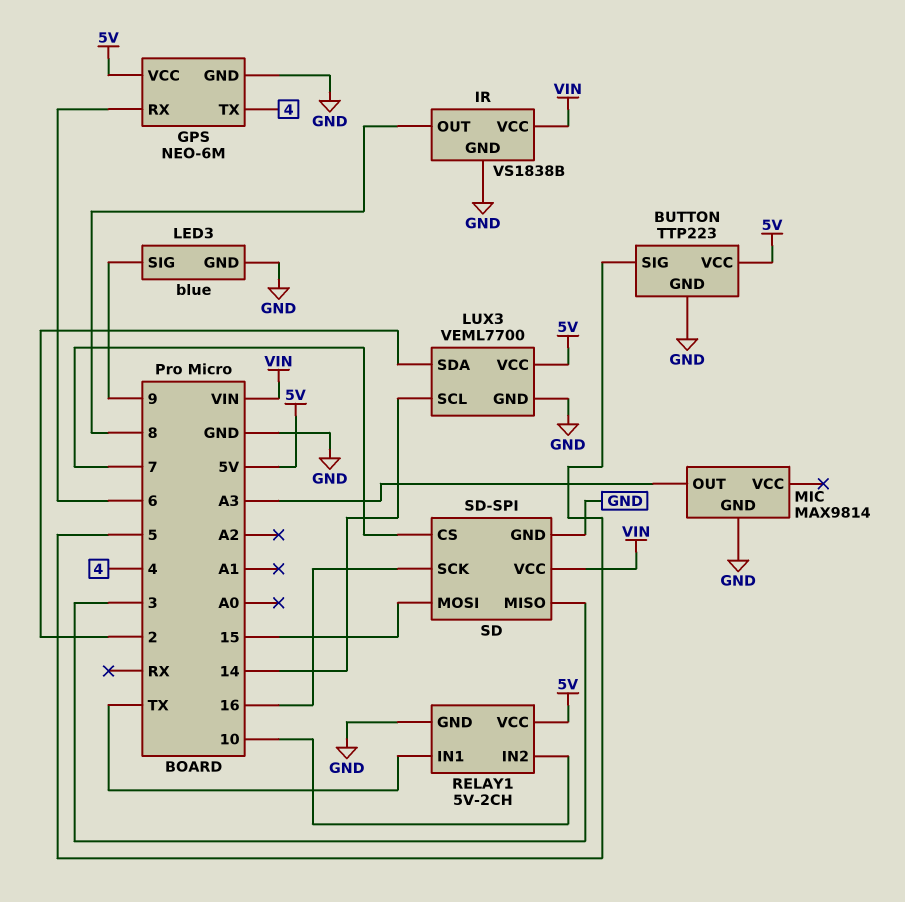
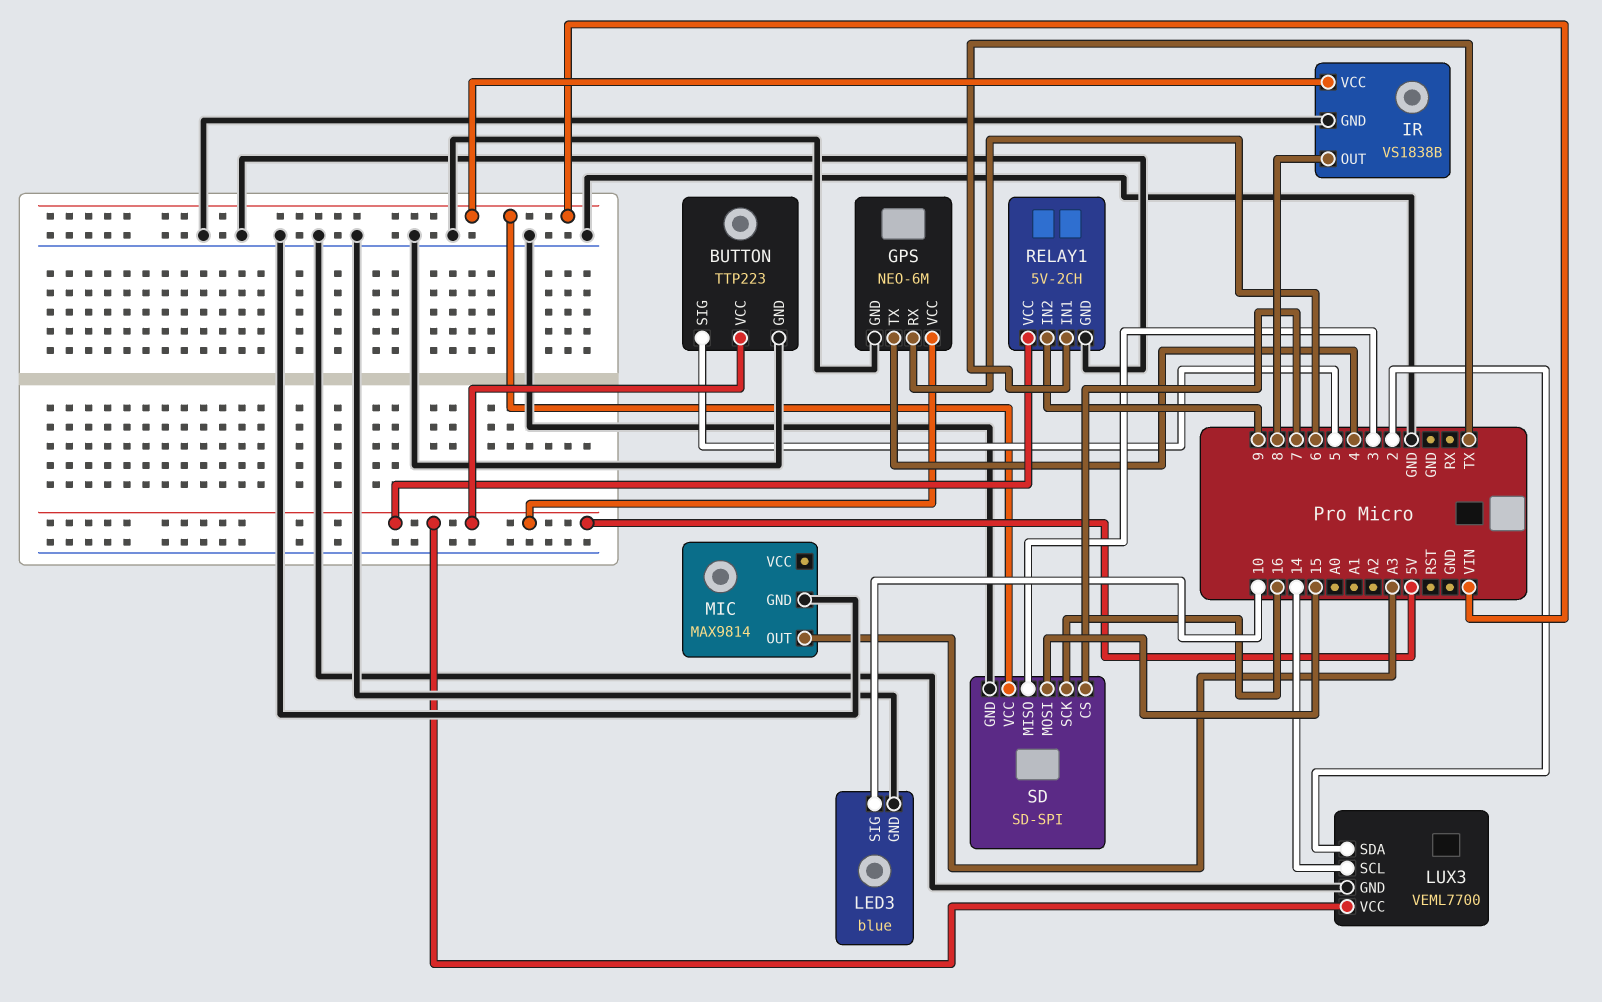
LED3 pin SIG: 9 -> 10
RELAY1 pin IN2: 10 -> 9

